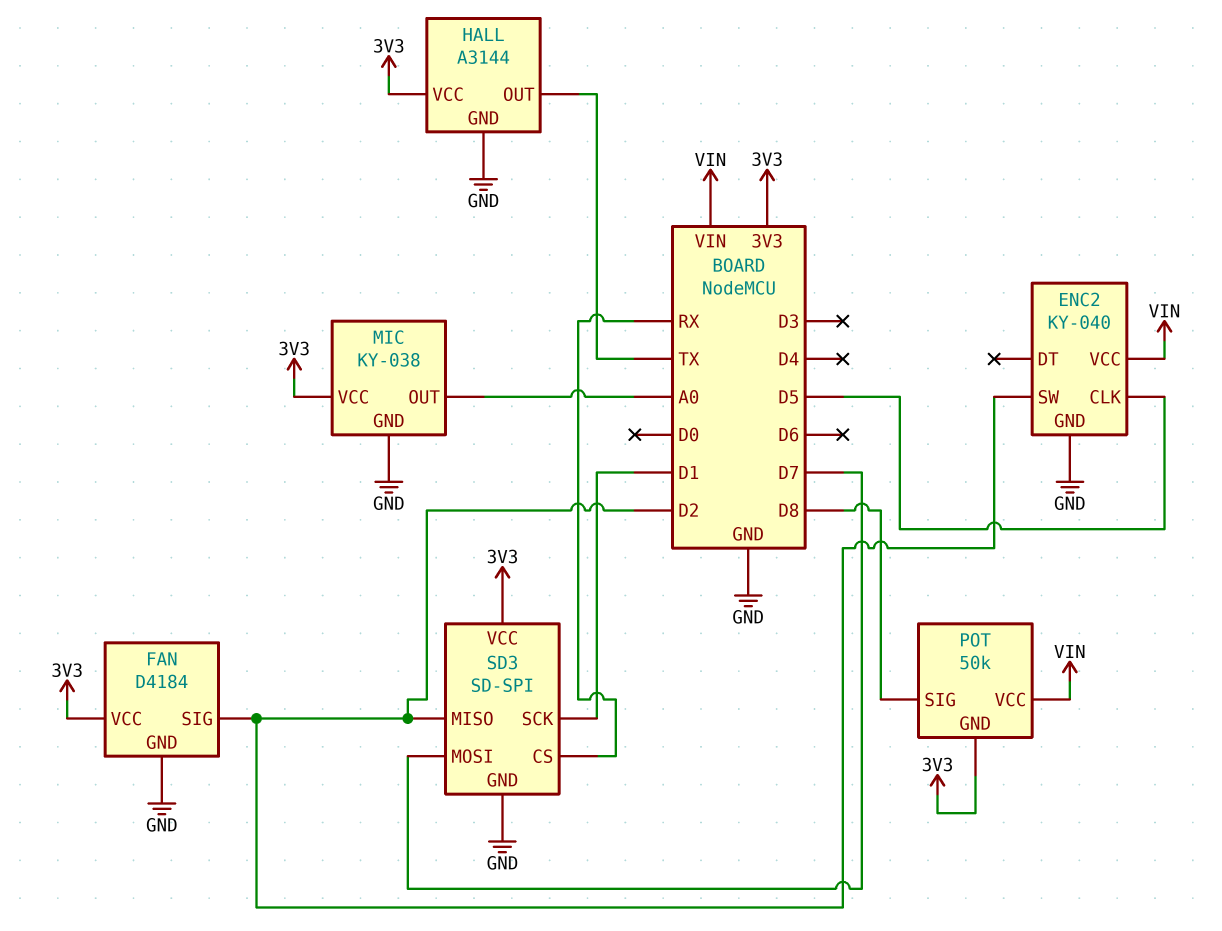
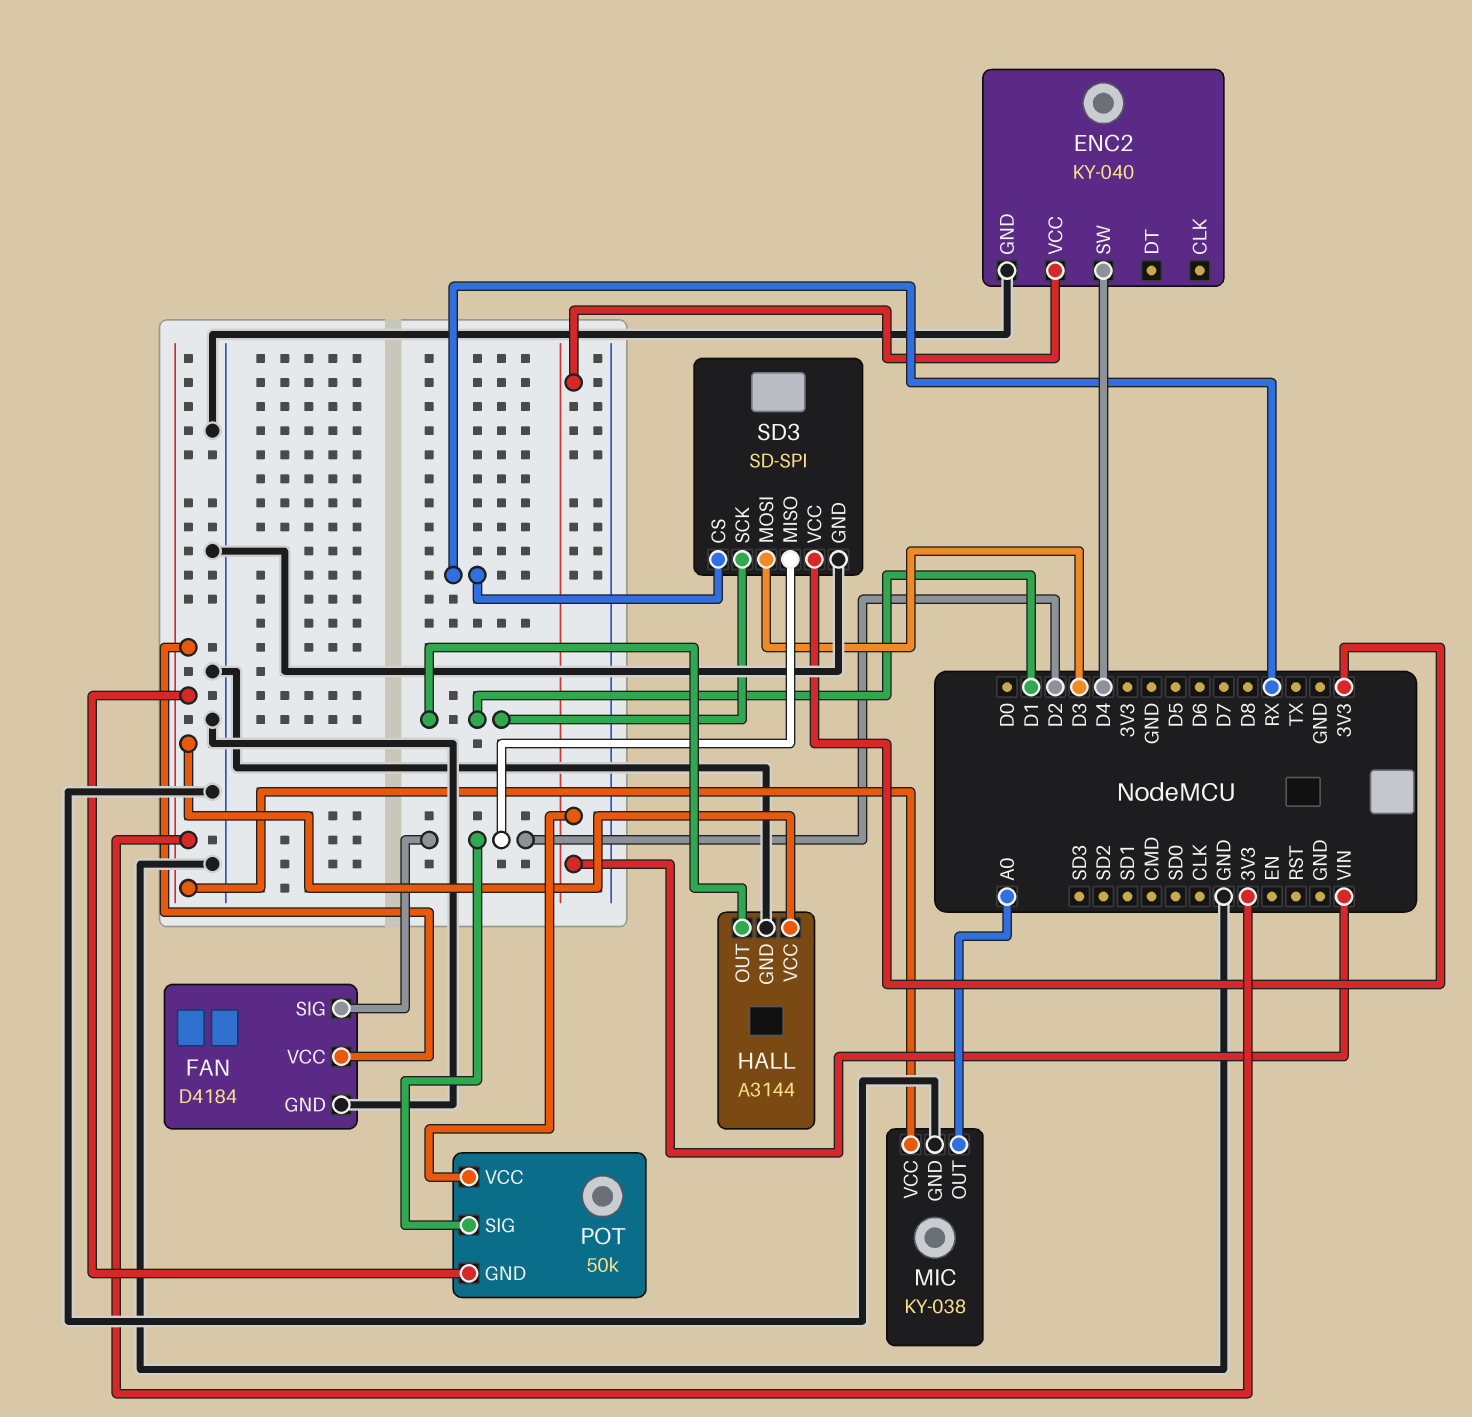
ENC2 pin CLK: D5 -> none
ENC2 pin SW: D2 -> D4
HALL pin OUT: TX -> D1
POT pin SIG: D8 -> D2
SD3 pin MOSI: D7 -> D3

